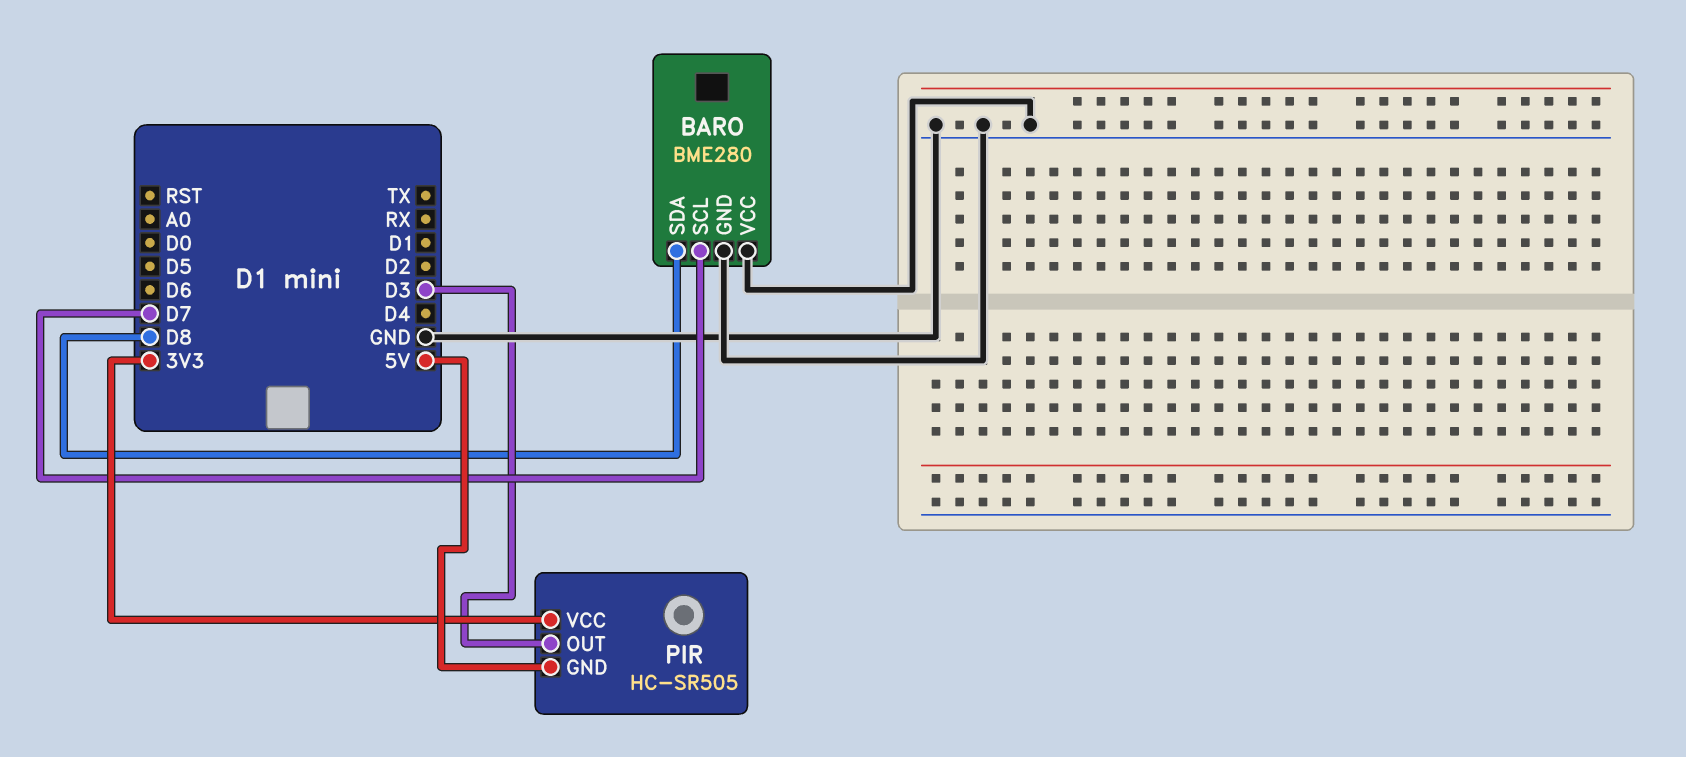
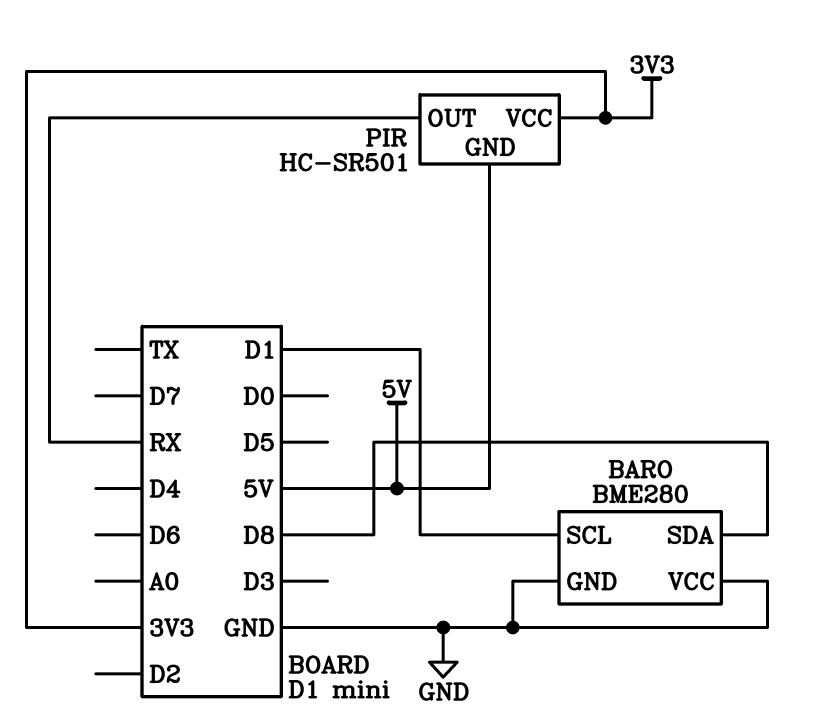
BARO pin SCL: D7 -> D1
PIR: HC-SR505 -> HC-SR501
PIR pin OUT: D3 -> RX

